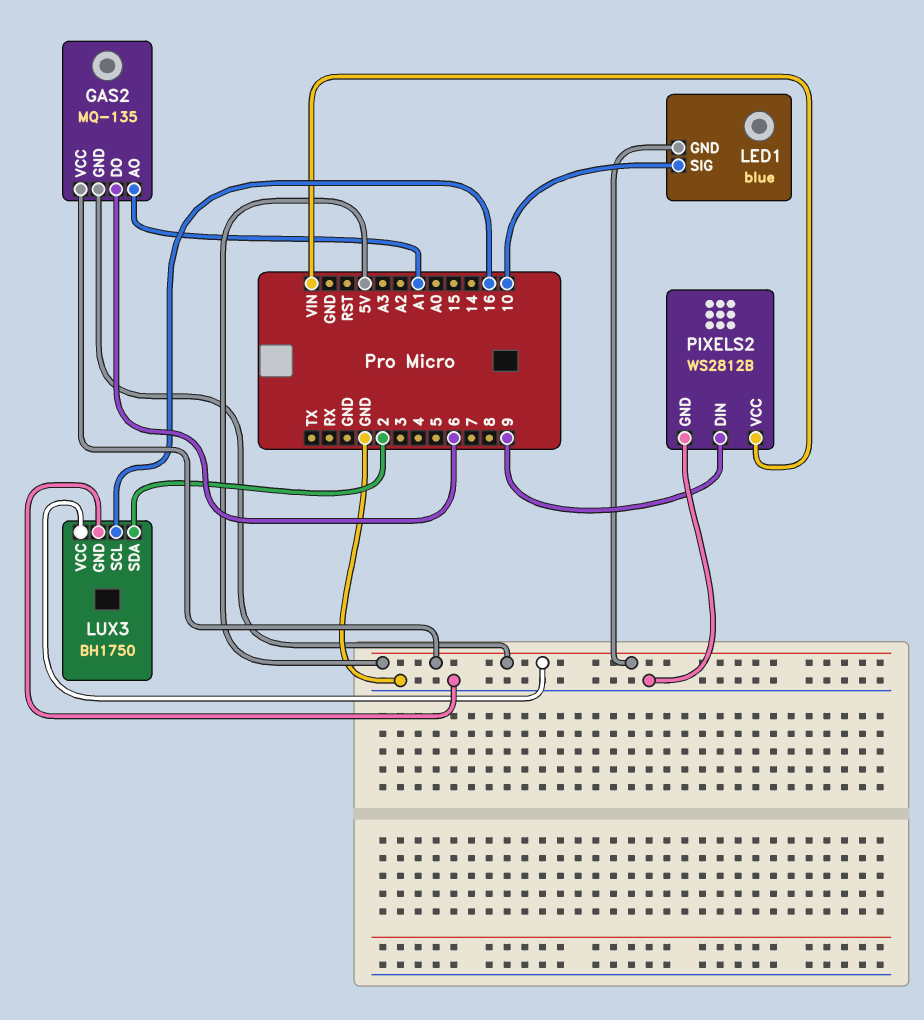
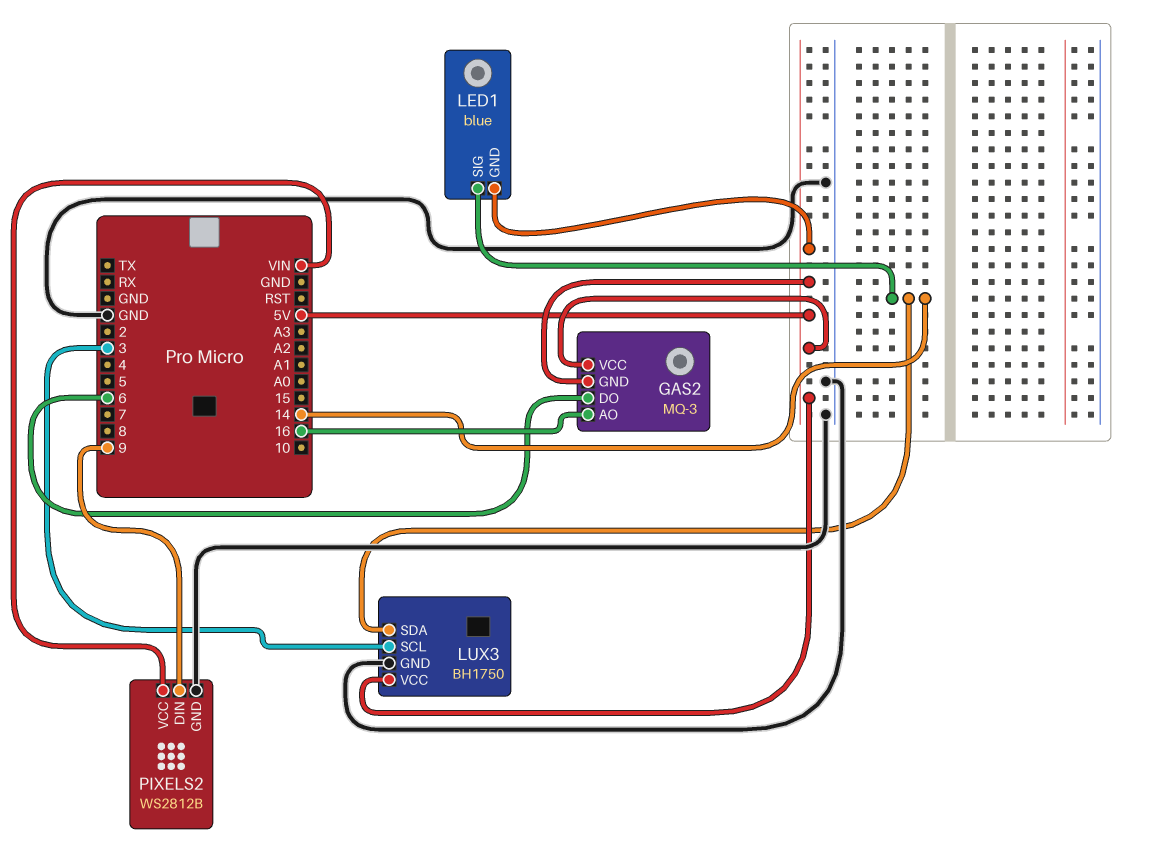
GAS2: MQ-135 -> MQ-3
GAS2 pin AO: A1 -> 16
LED1 pin SIG: 10 -> 14
LUX3 pin SCL: 16 -> 3
LUX3 pin SDA: 2 -> 14

